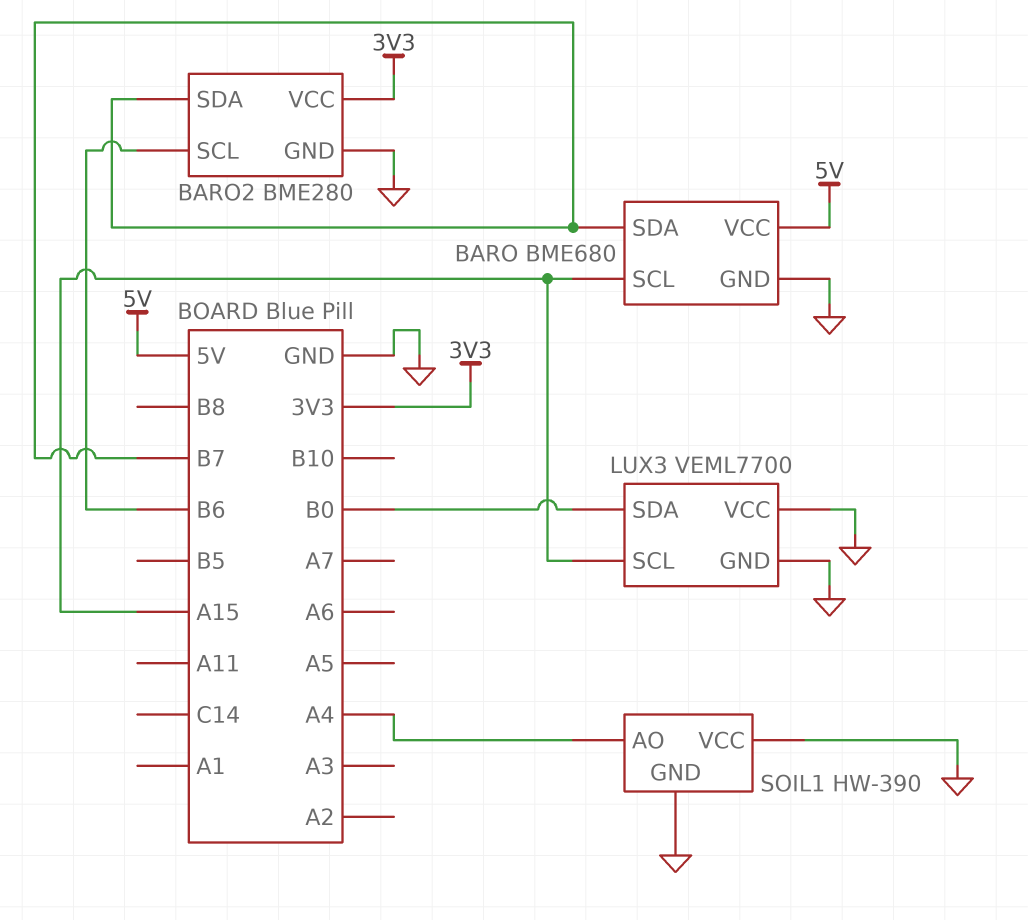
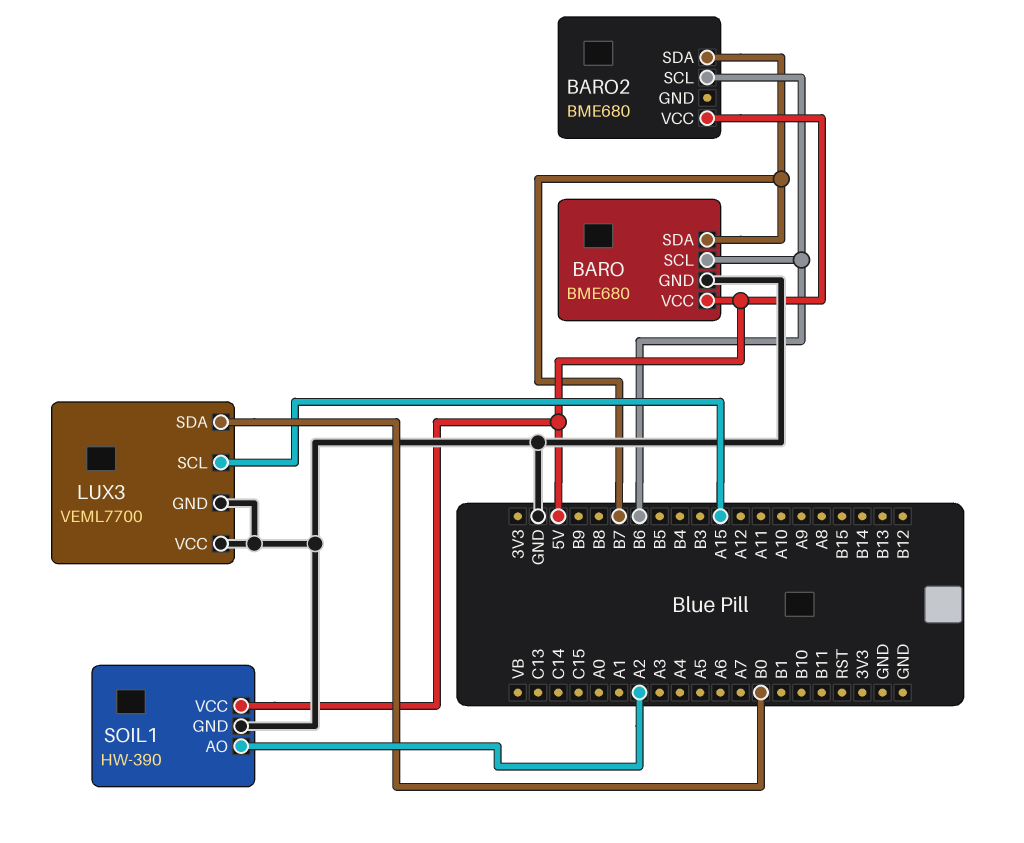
BARO pin SCL: A15 -> B6
BARO2: BME280 -> BME680
BARO2 pin GND: GND -> none
BARO2 pin VCC: 3V3 -> 5V
SOIL1 pin AO: A4 -> A2
SOIL1 pin VCC: GND -> 5V

